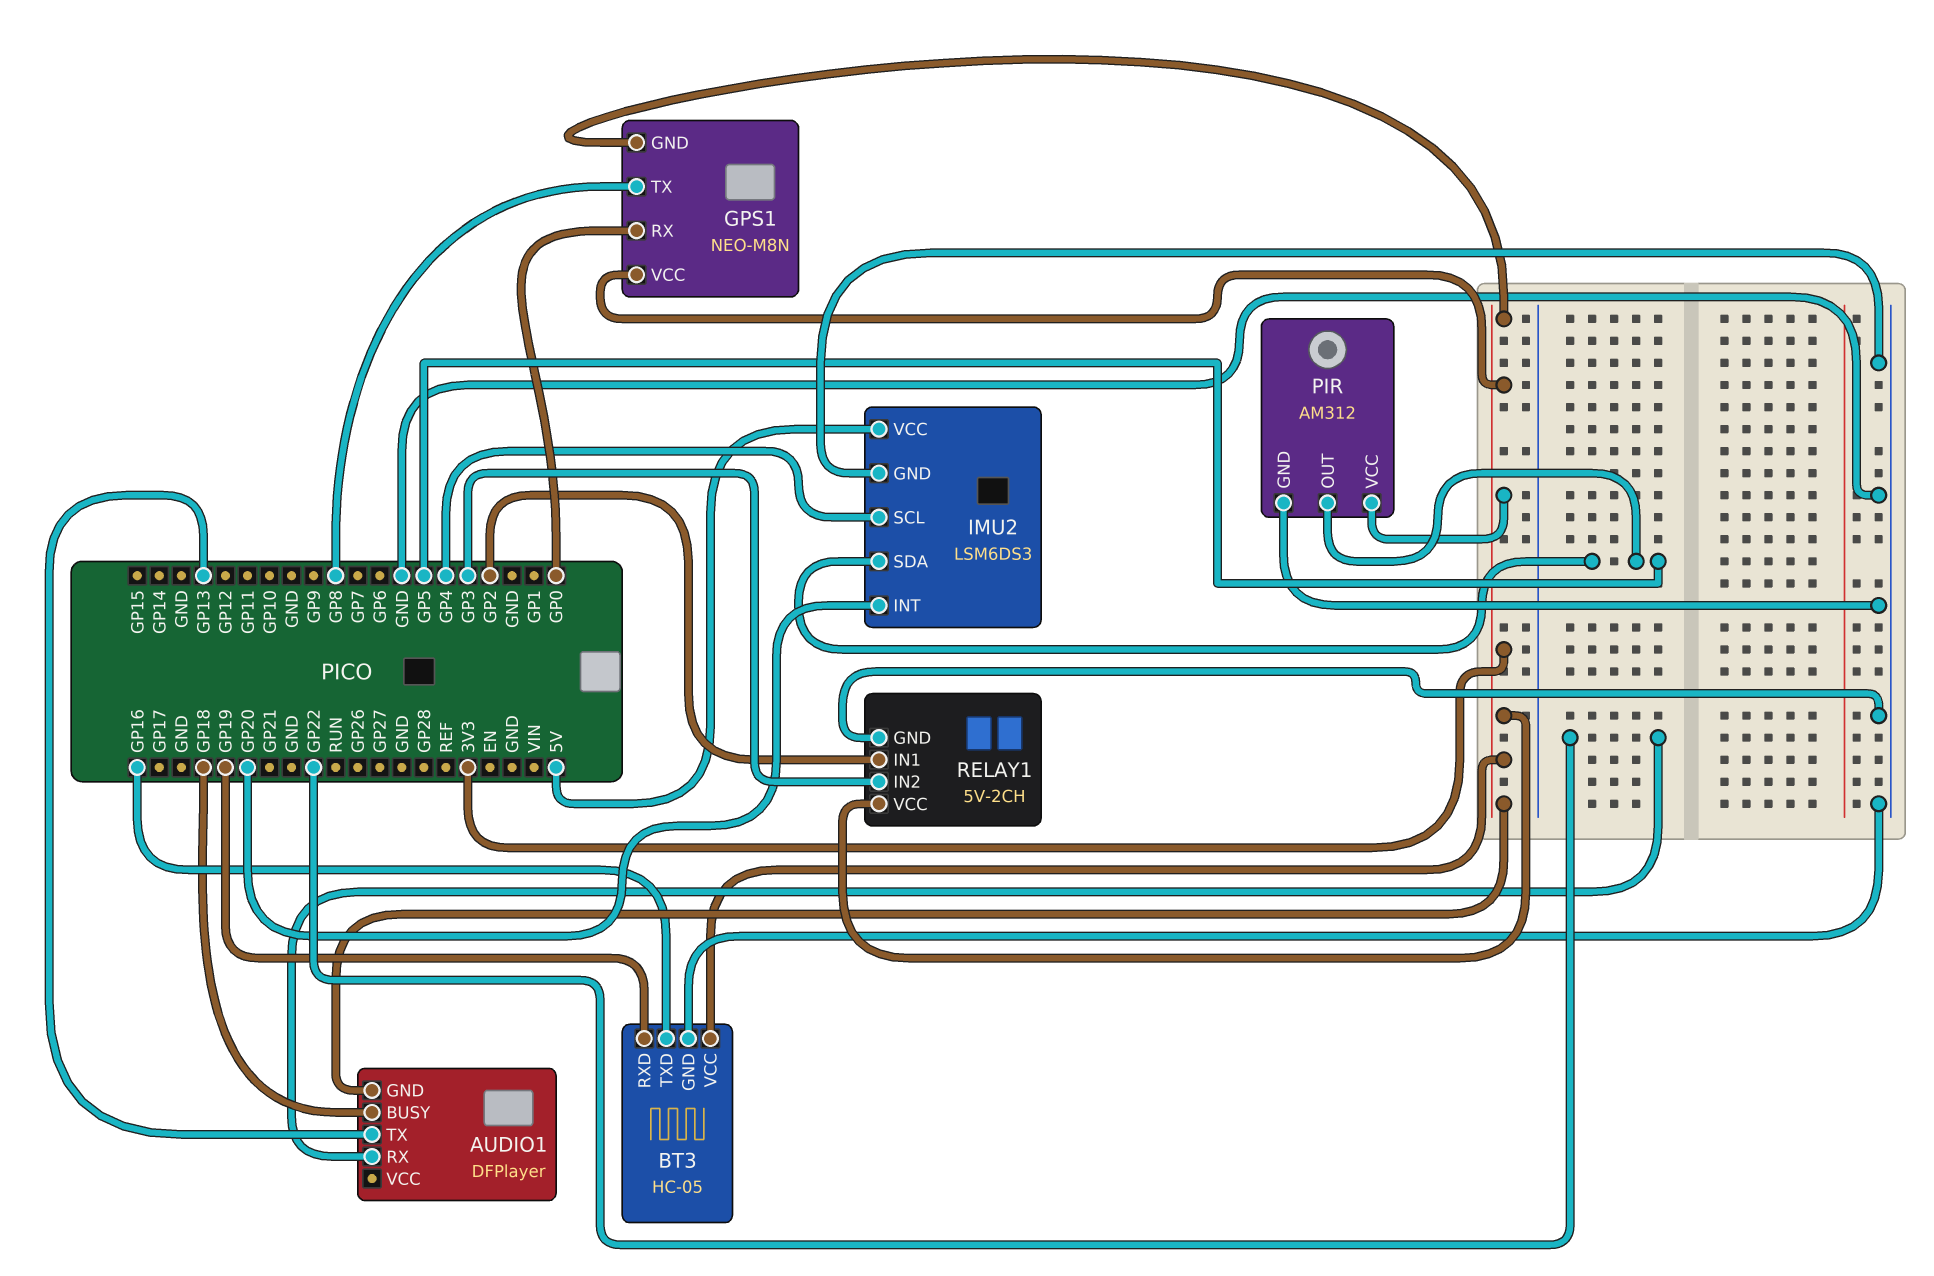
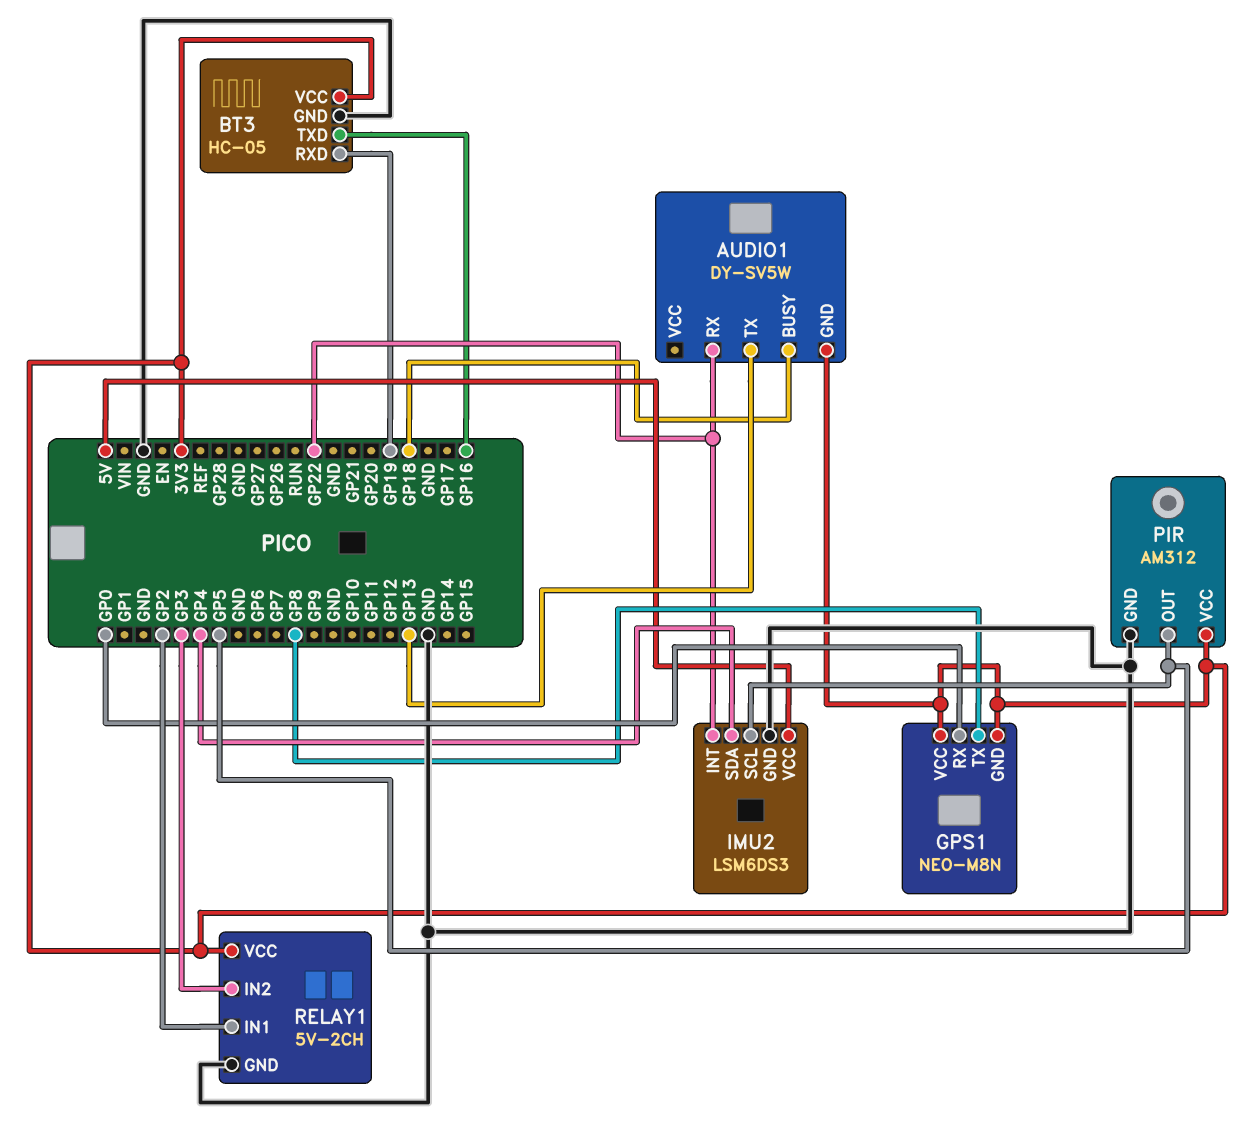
AUDIO1: DFPlayer -> DY-SV5W
IMU2 pin INT: GP20 -> GP22
IMU2 pin SCL: GP4 -> GP5
IMU2 pin SDA: GP5 -> GP4

